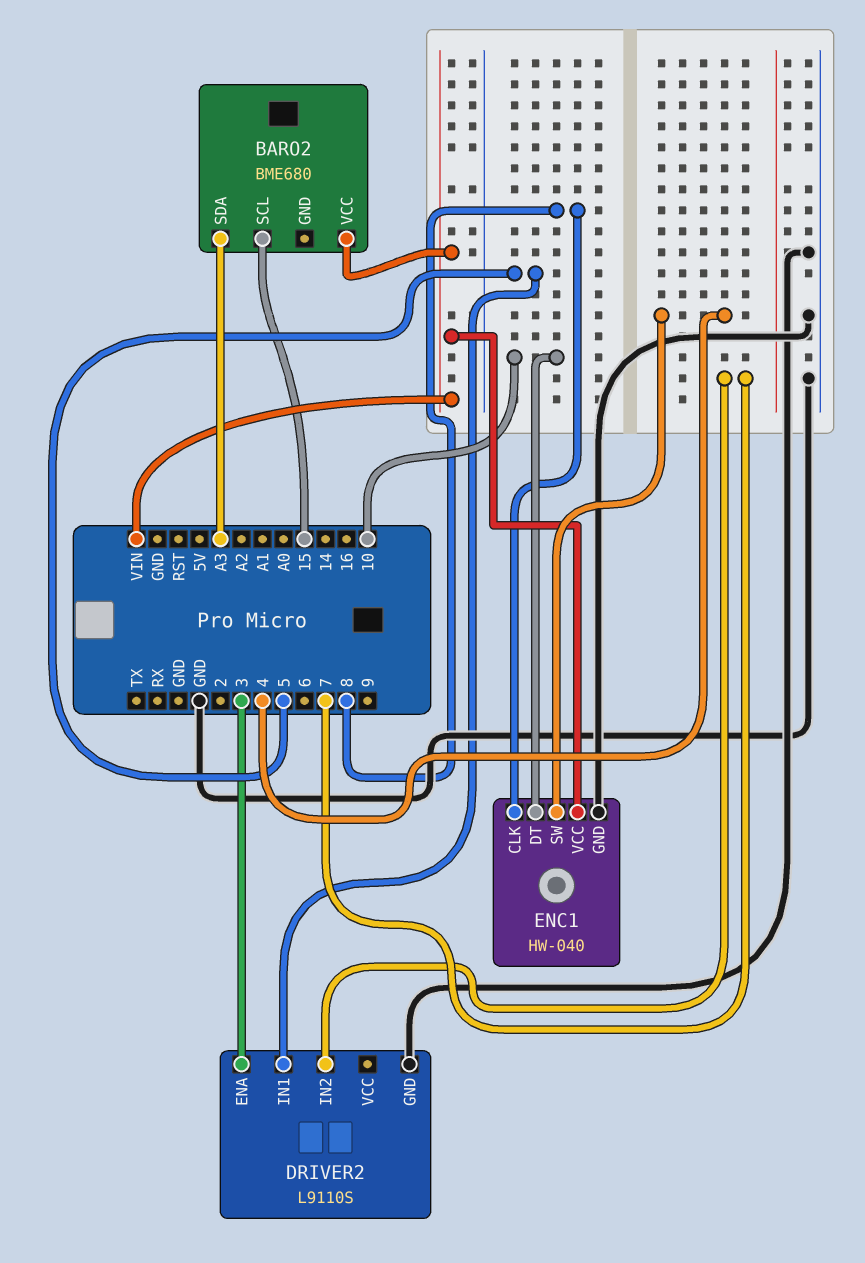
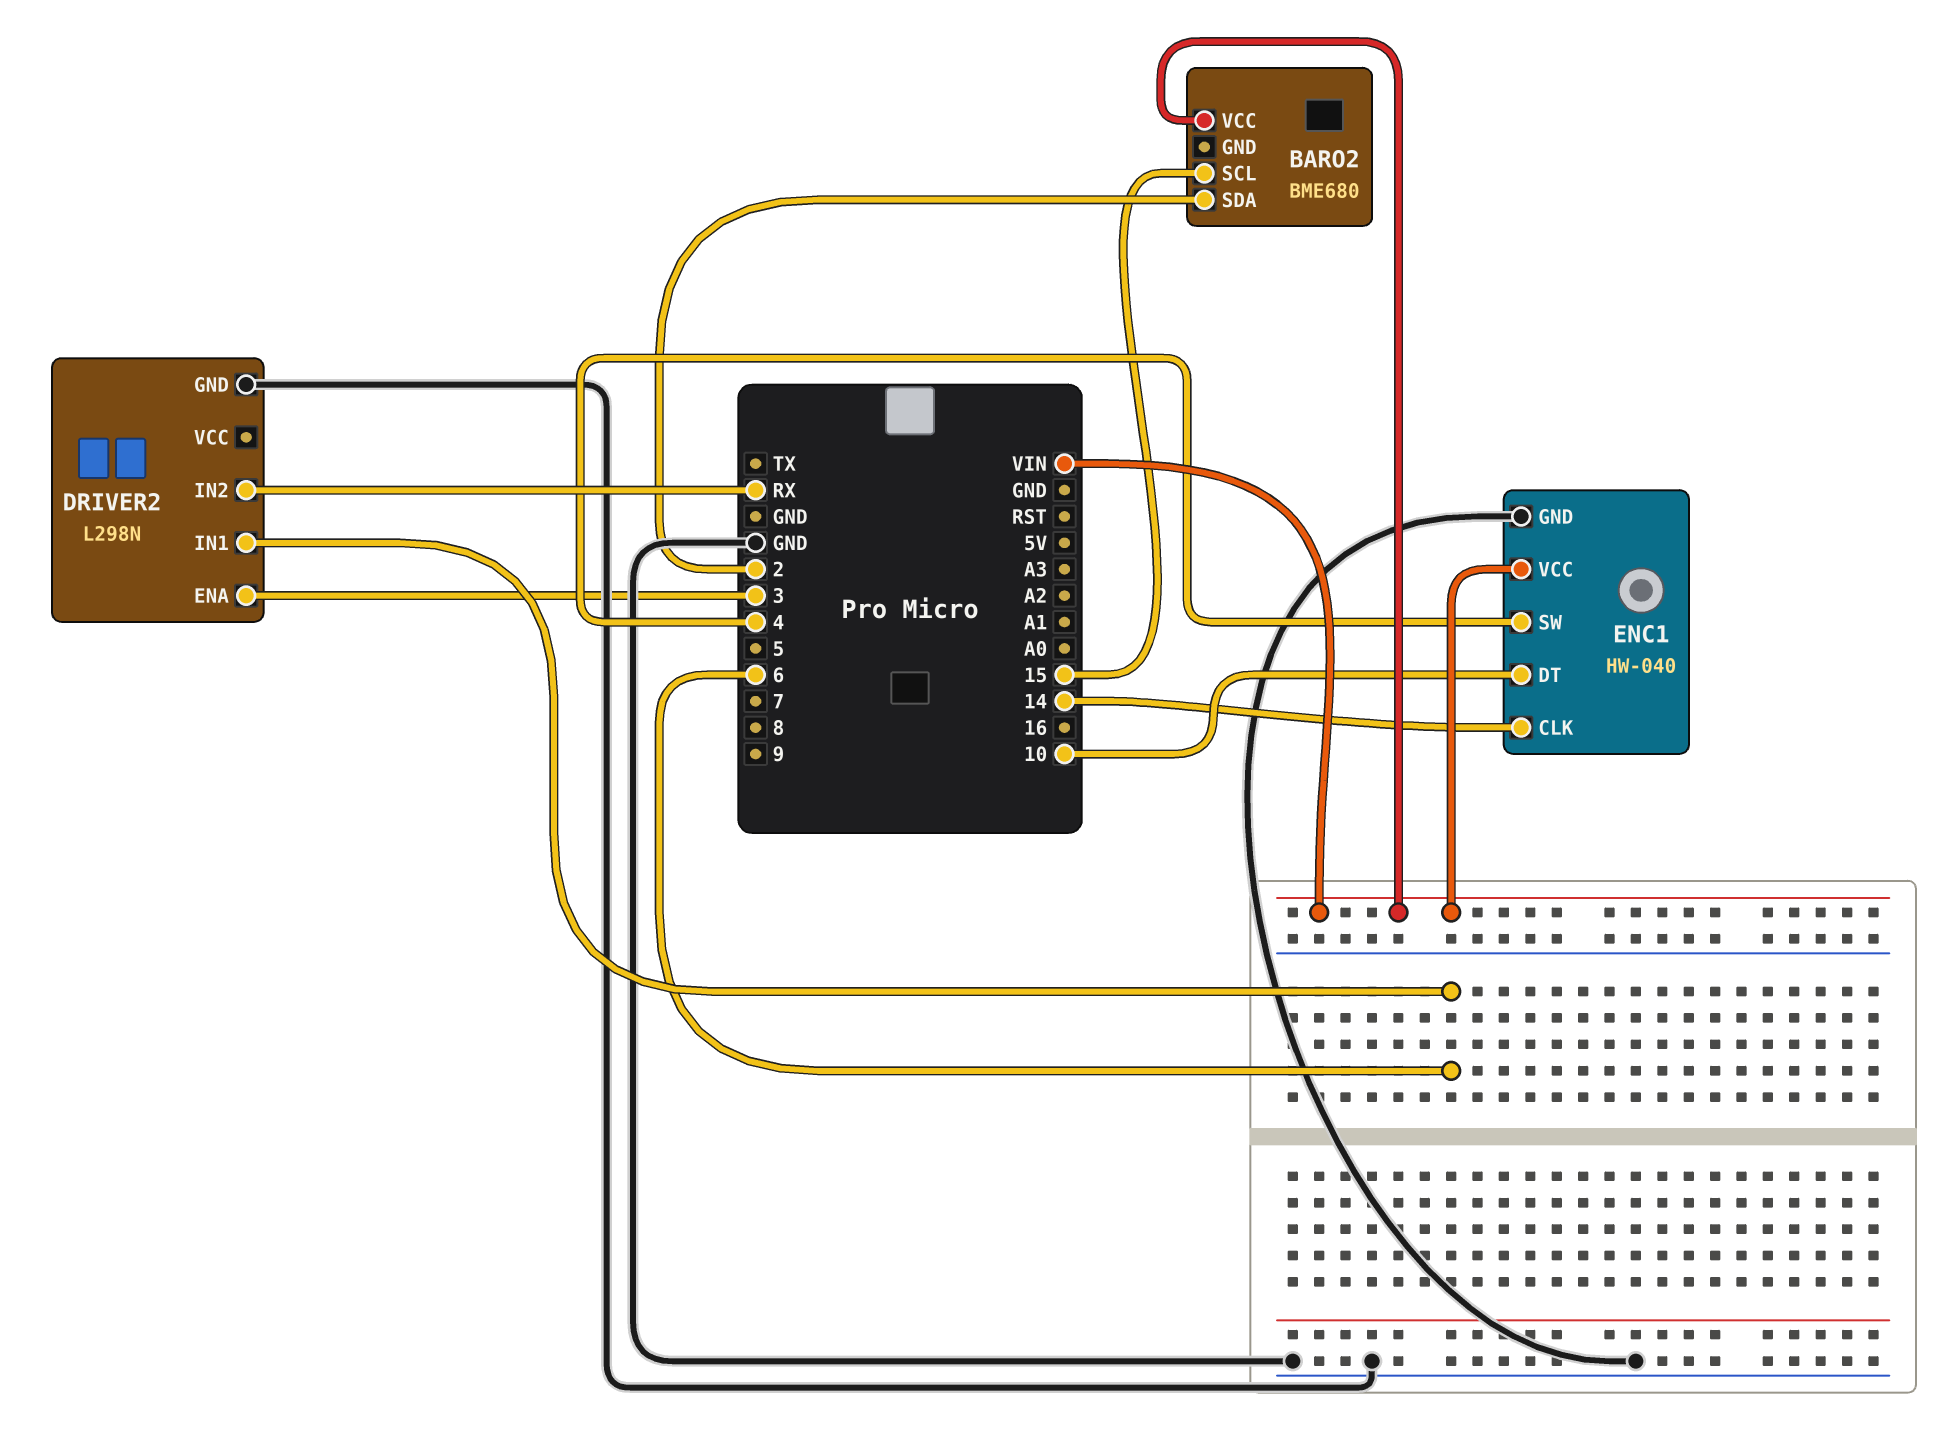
BARO2 pin SDA: A3 -> 2
DRIVER2: L9110S -> L298N
DRIVER2 pin IN1: 5 -> 6
DRIVER2 pin IN2: 7 -> RX
ENC1 pin CLK: 8 -> 14

